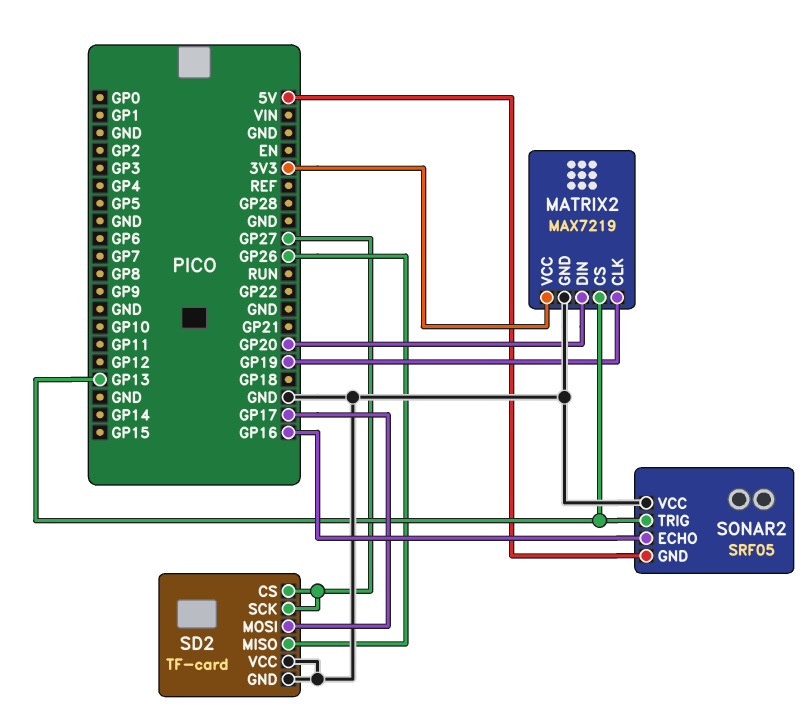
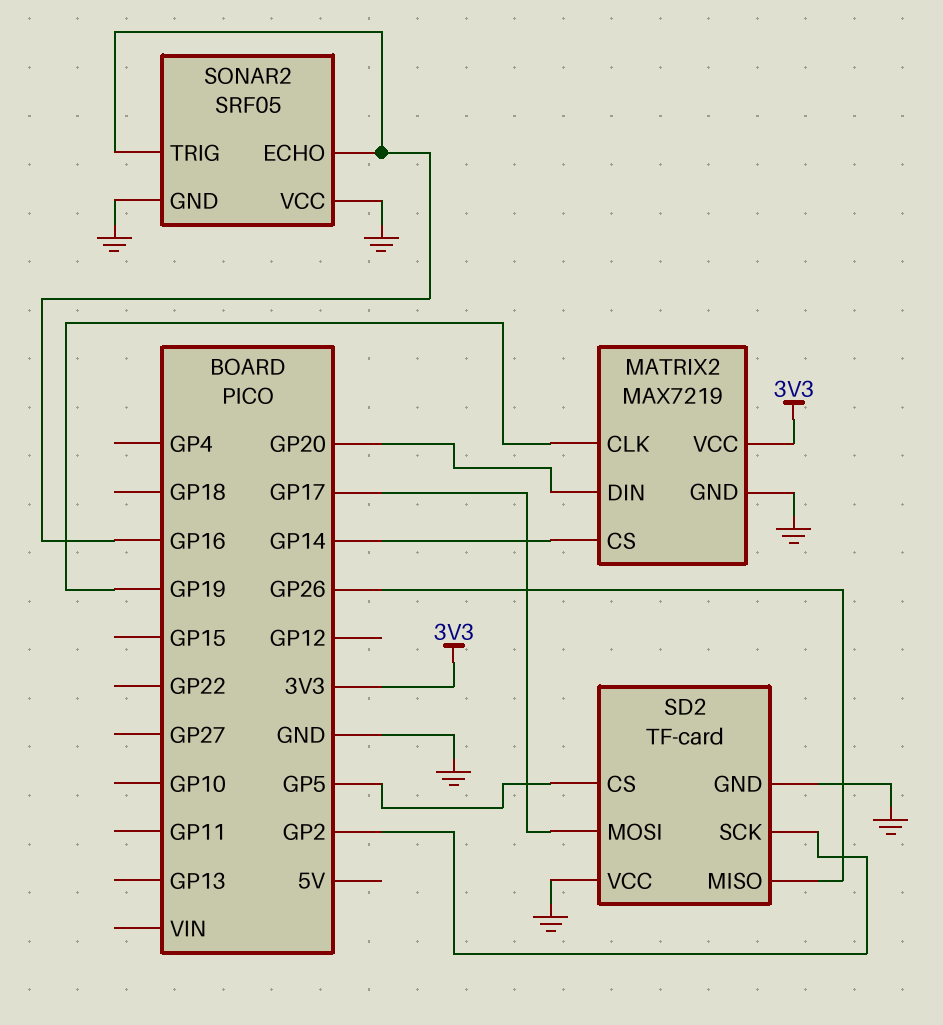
MATRIX2 pin CS: GP13 -> GP14
SD2 pin CS: GP27 -> GP5
SD2 pin SCK: GP27 -> GP2
SONAR2 pin GND: 5V -> GND
SONAR2 pin TRIG: GP13 -> GP16

